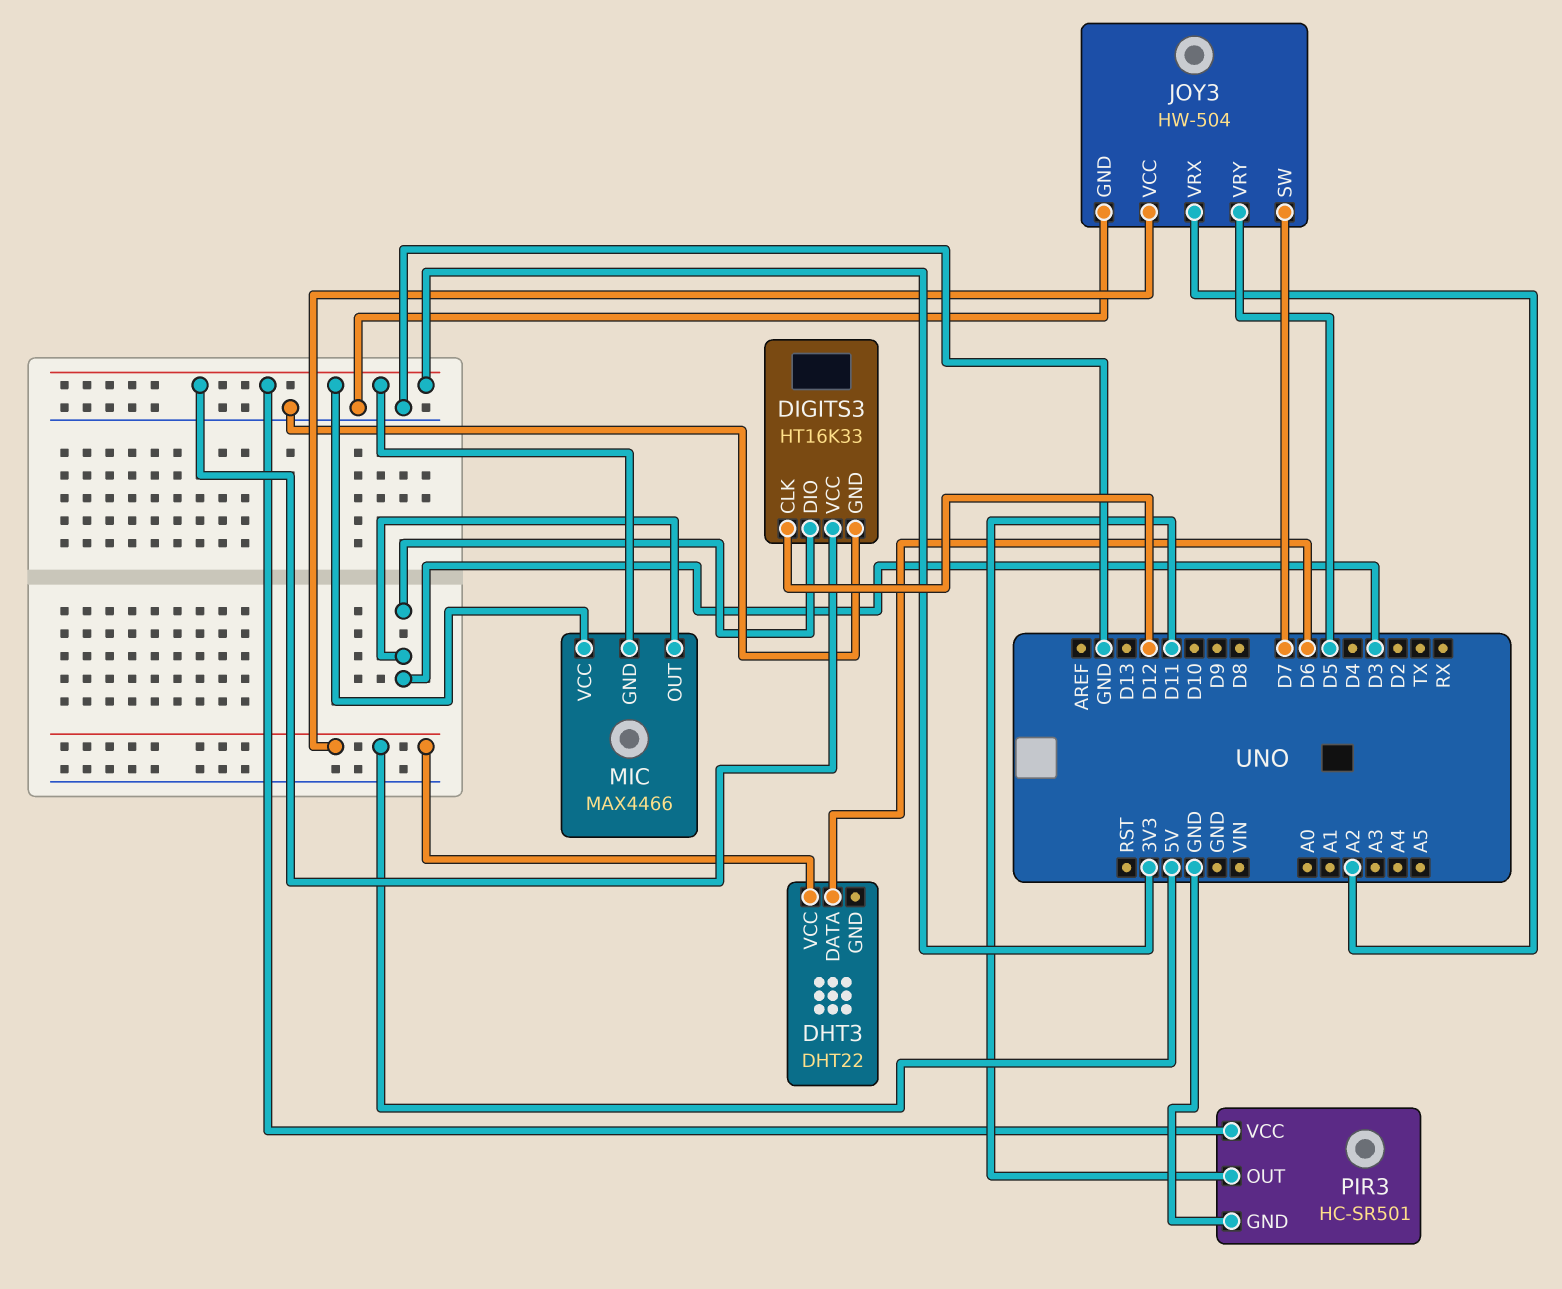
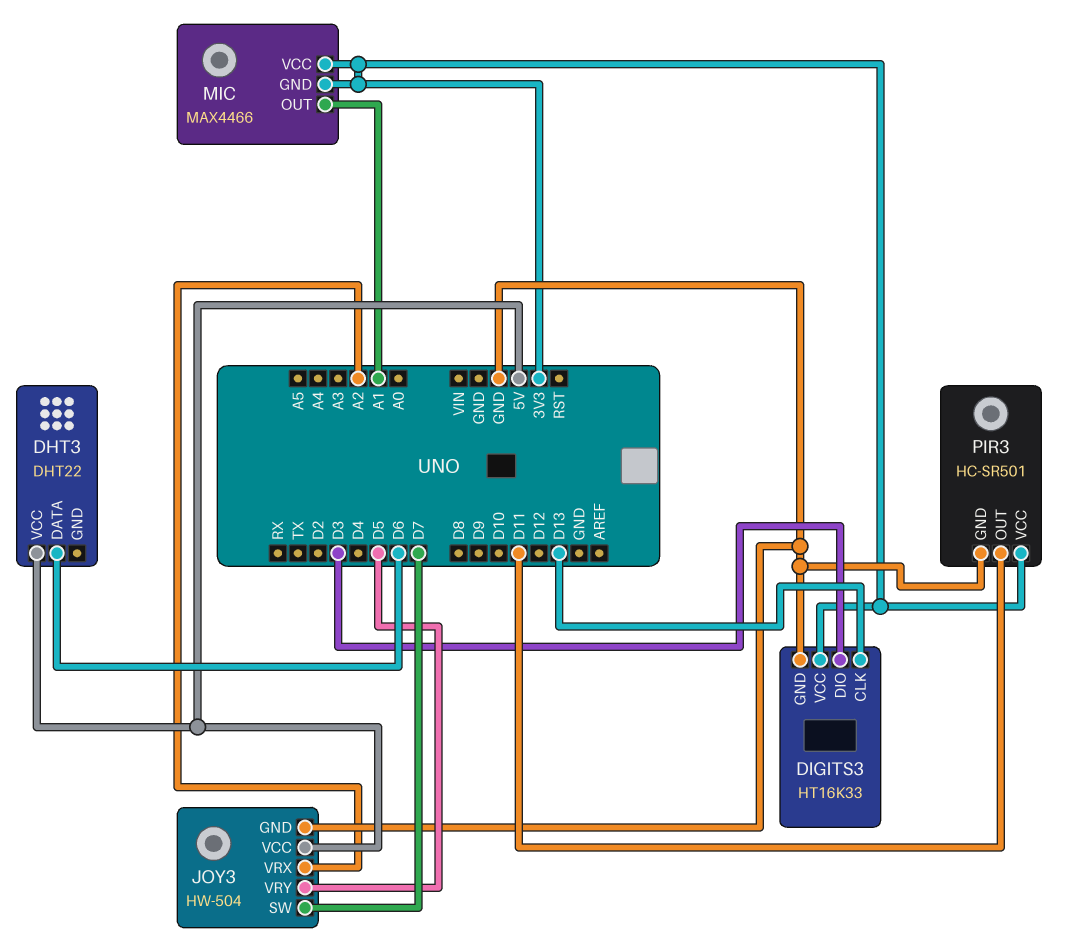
DIGITS3 pin CLK: D12 -> D13
MIC pin OUT: D3 -> A1

